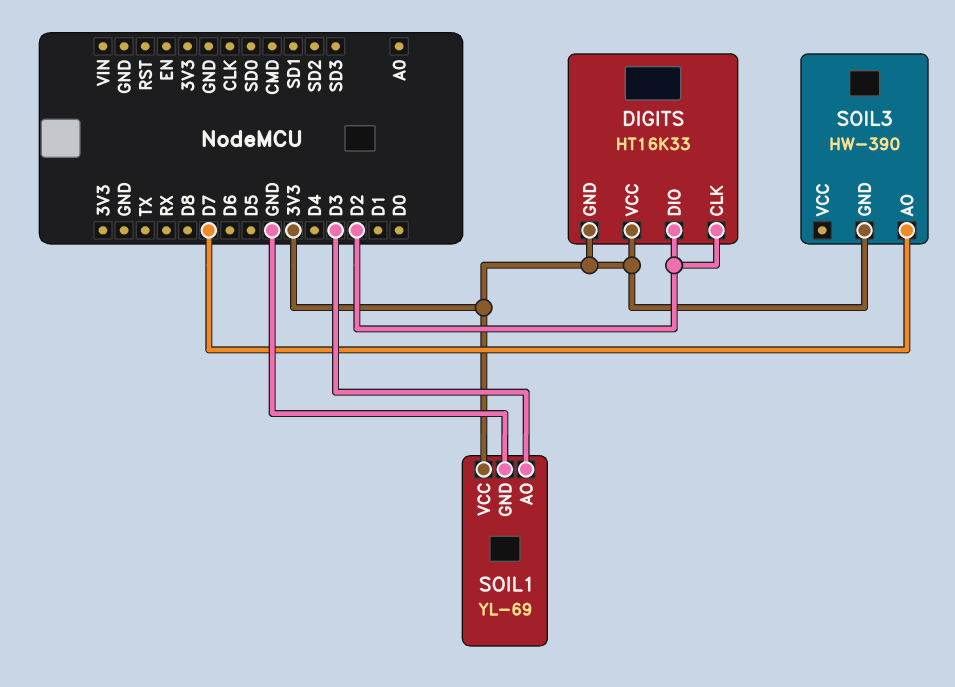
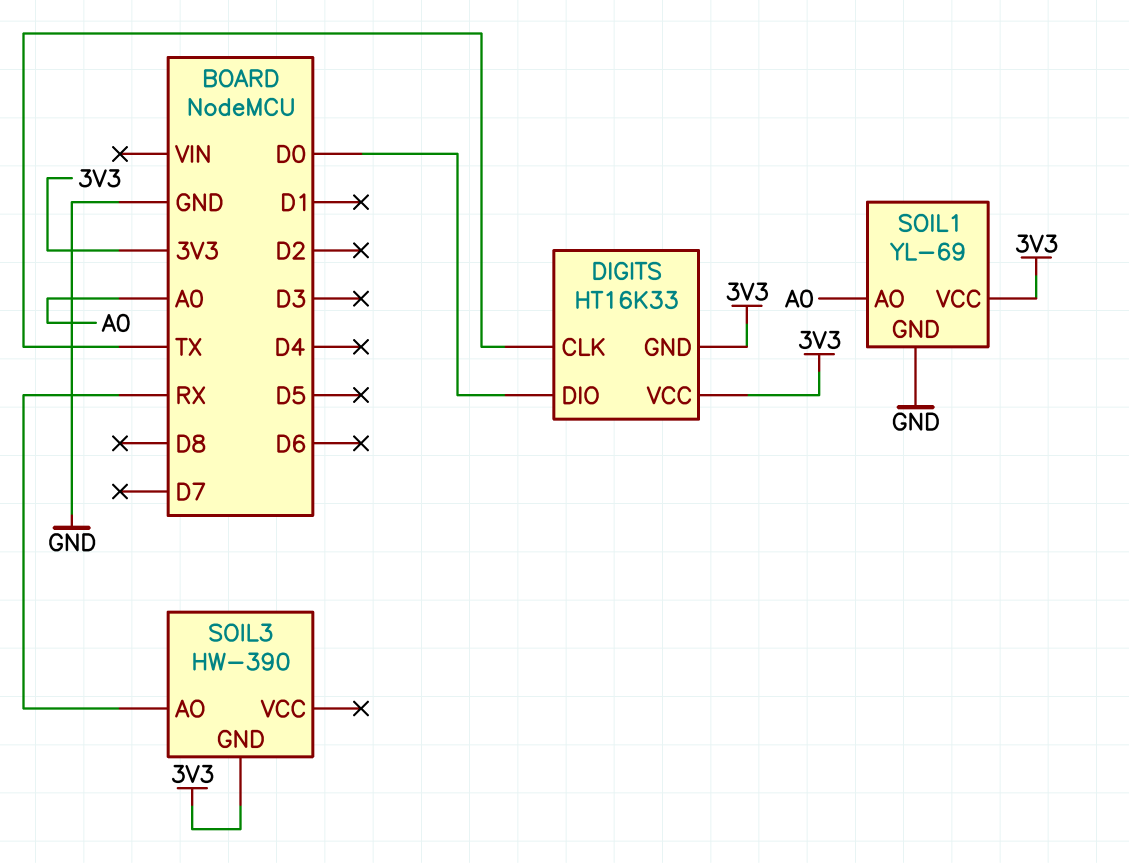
DIGITS pin CLK: D2 -> TX
DIGITS pin DIO: D2 -> D0
SOIL1 pin AO: D3 -> A0
SOIL3 pin AO: D7 -> RX

